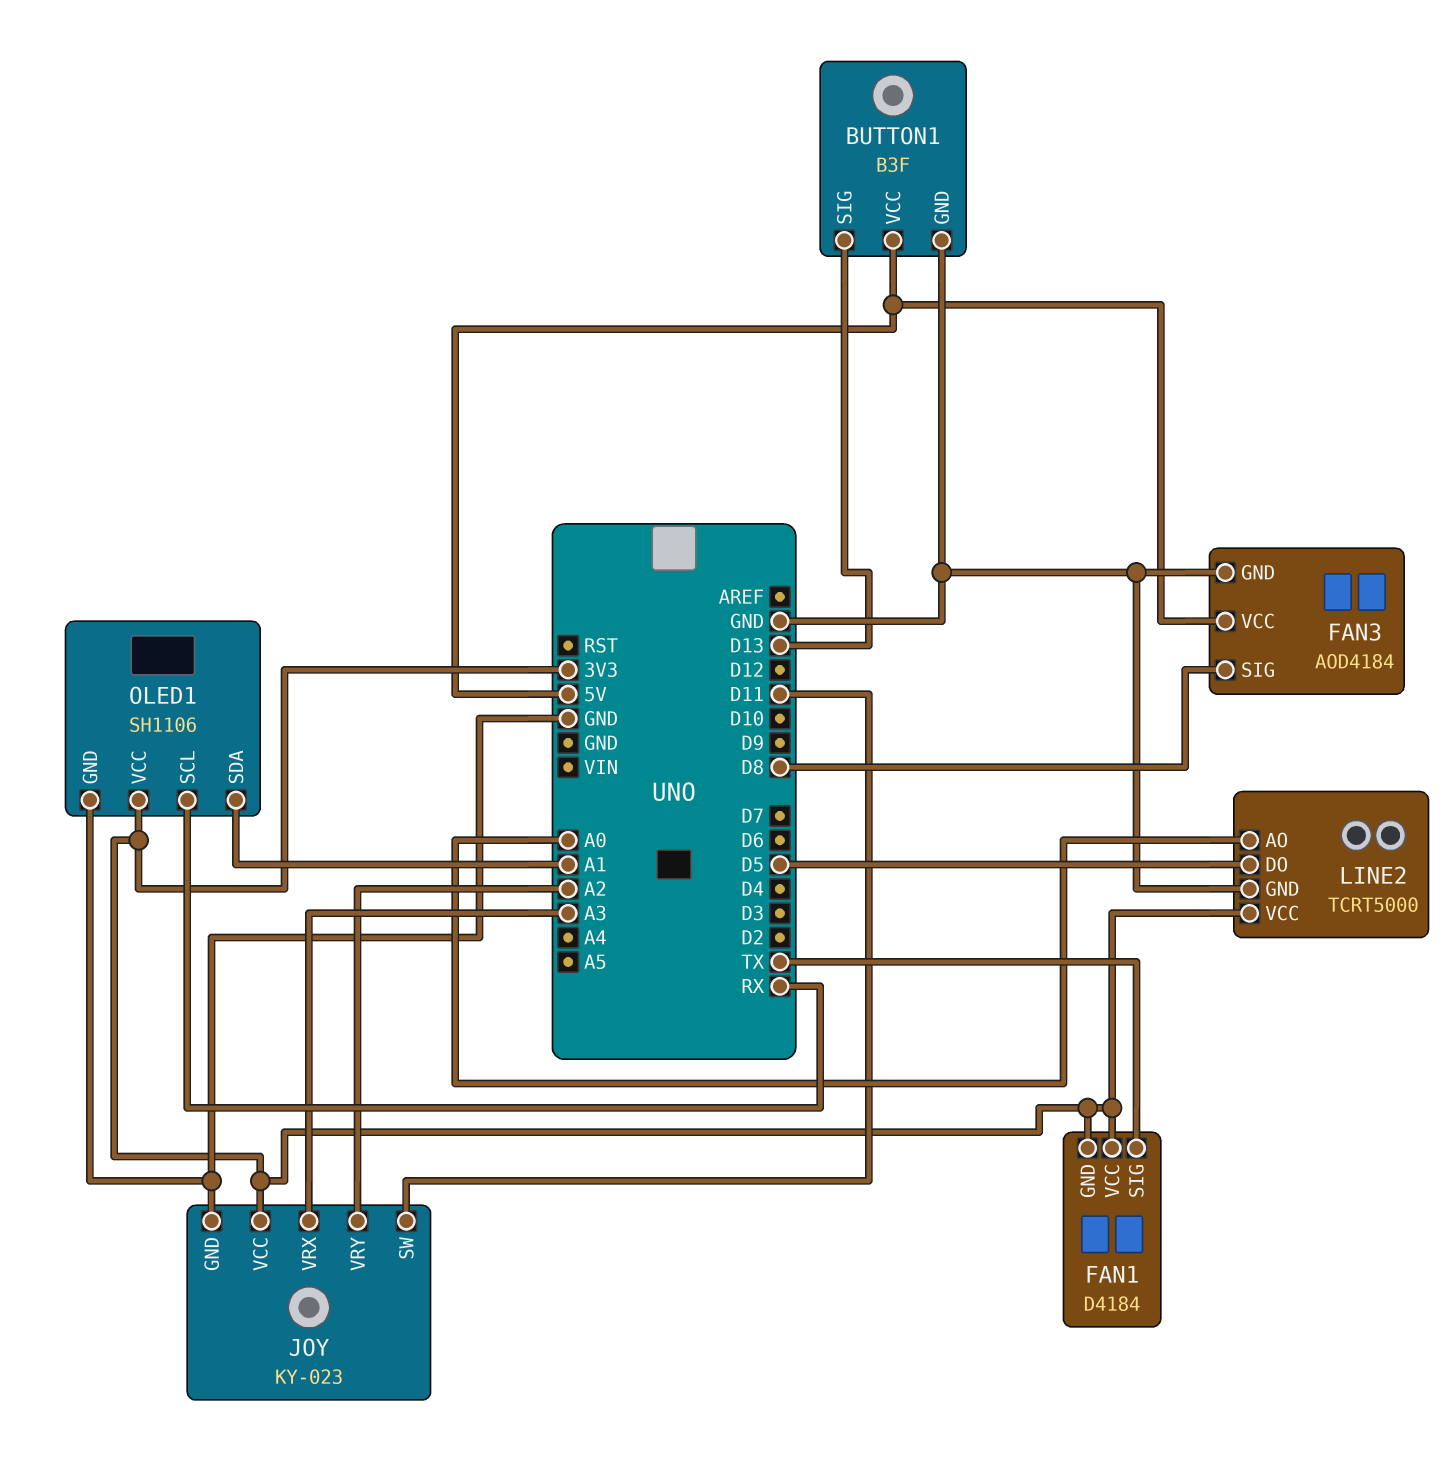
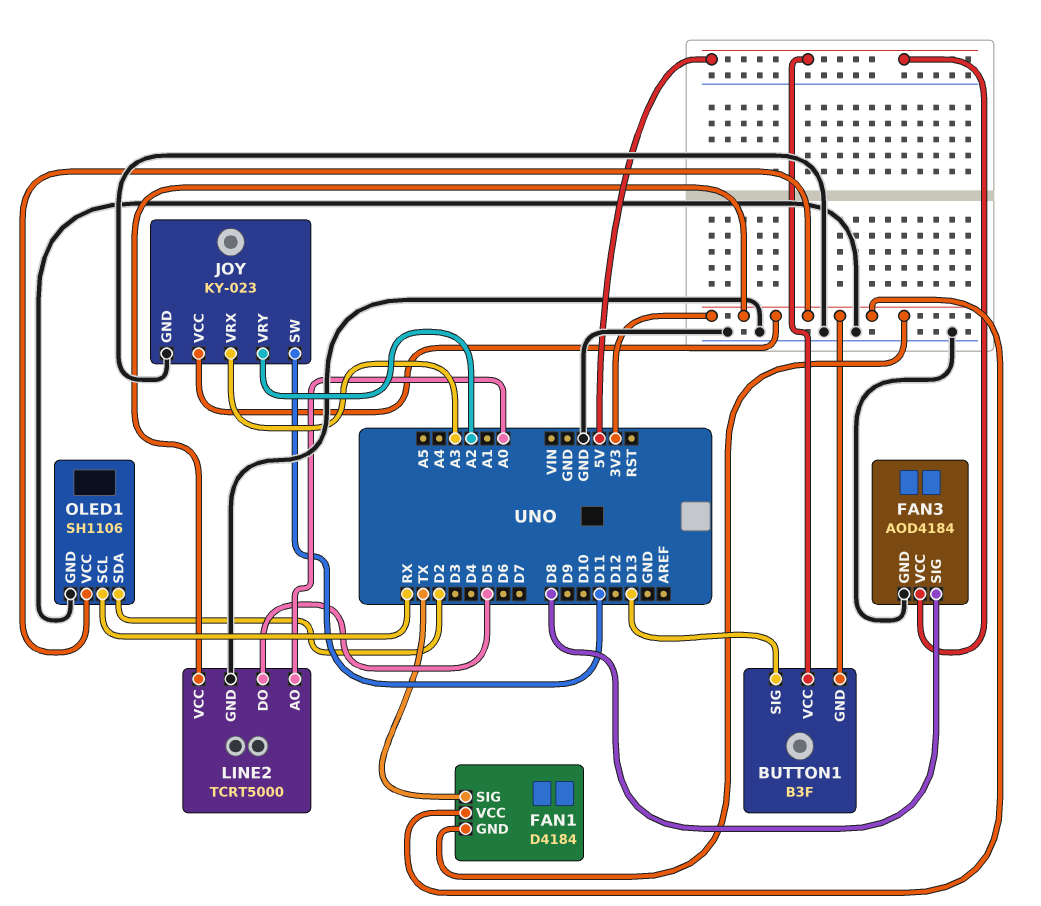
BUTTON1 pin GND: GND -> 3V3
OLED1 pin SDA: A1 -> D2

